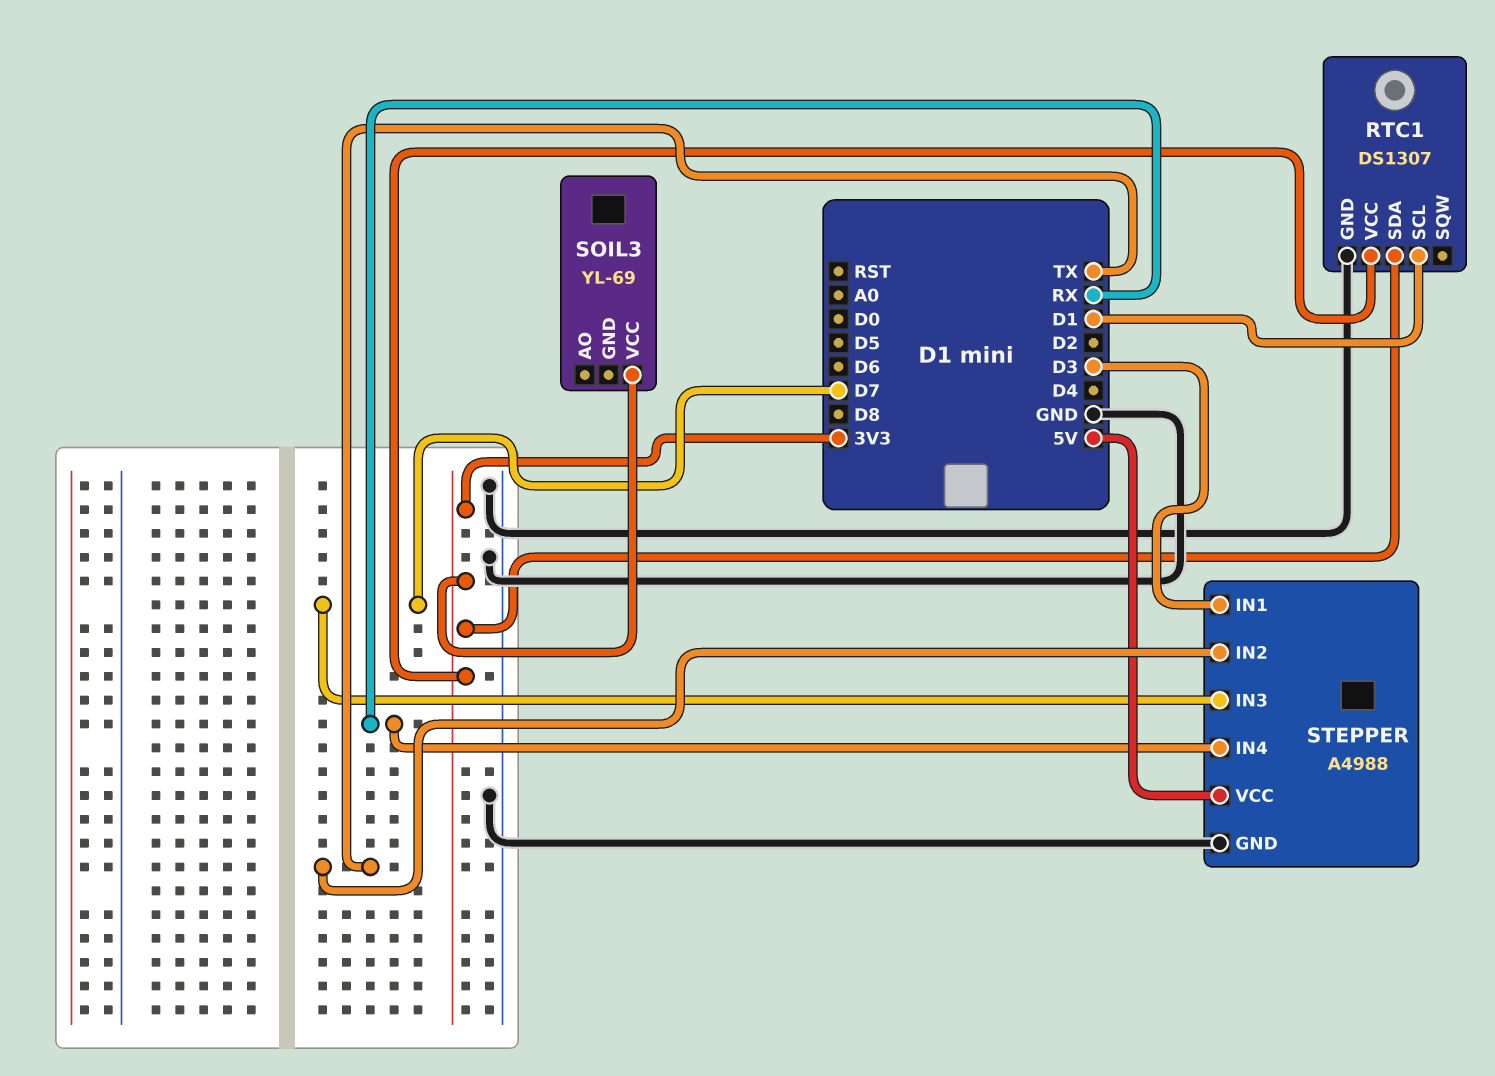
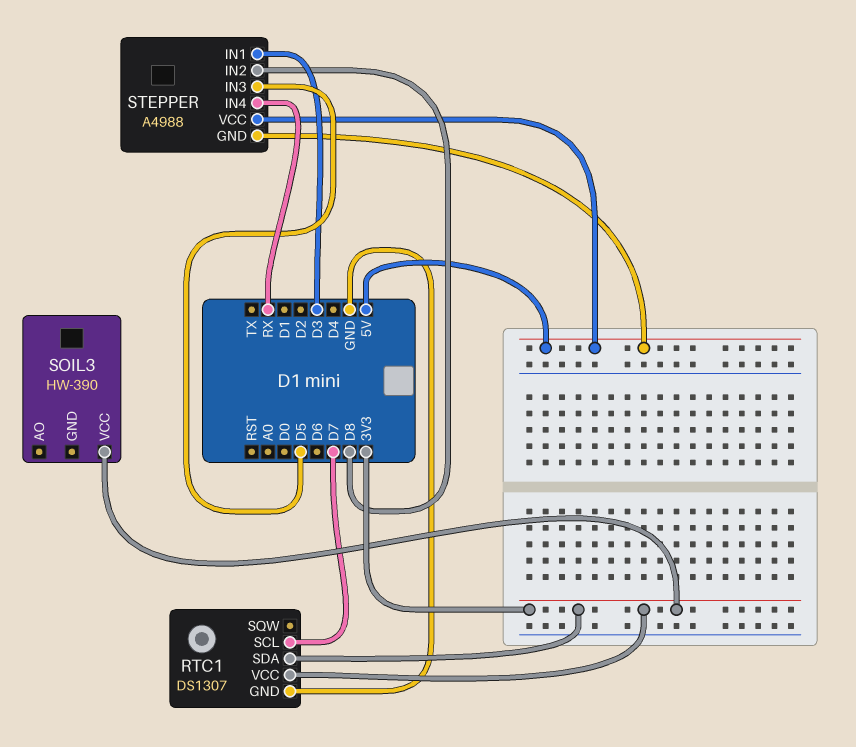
RTC1 pin SCL: D1 -> D7
SOIL3: YL-69 -> HW-390
STEPPER pin GND: GND -> 5V
STEPPER pin IN2: TX -> D8
STEPPER pin IN3: D7 -> D5

